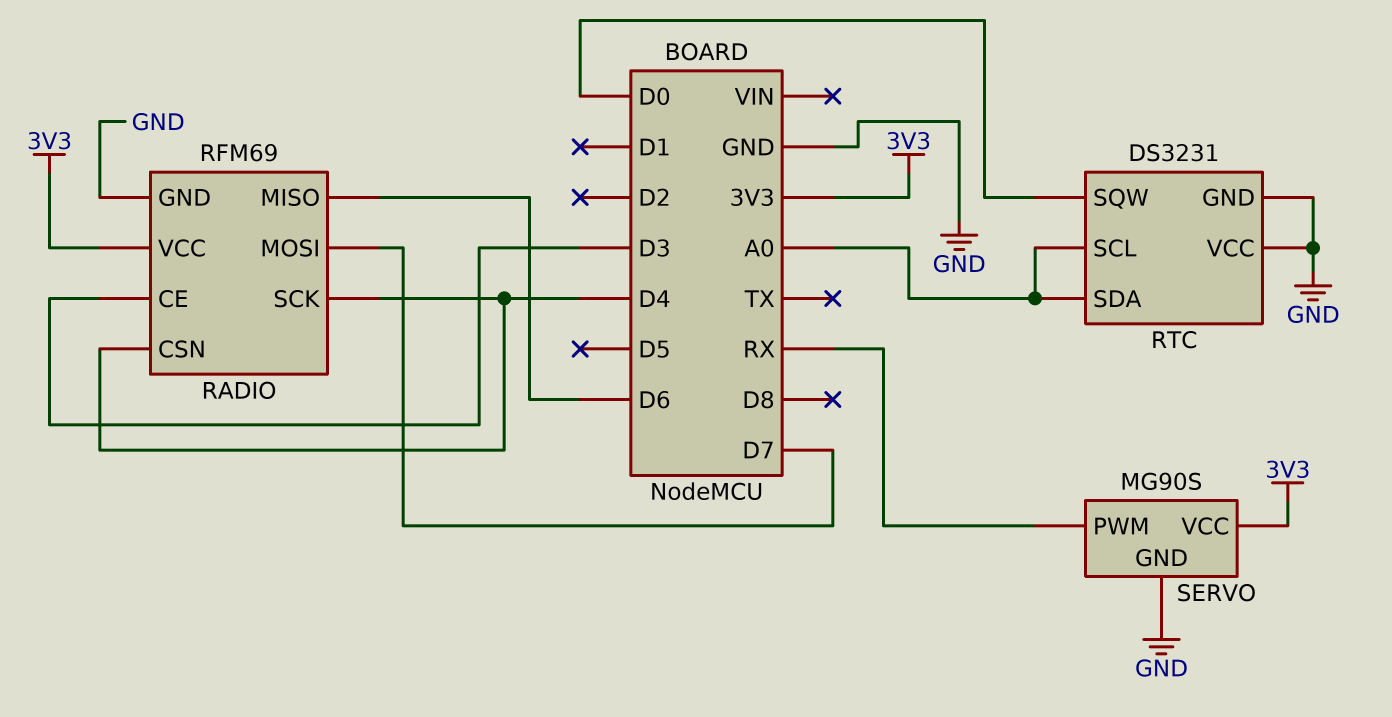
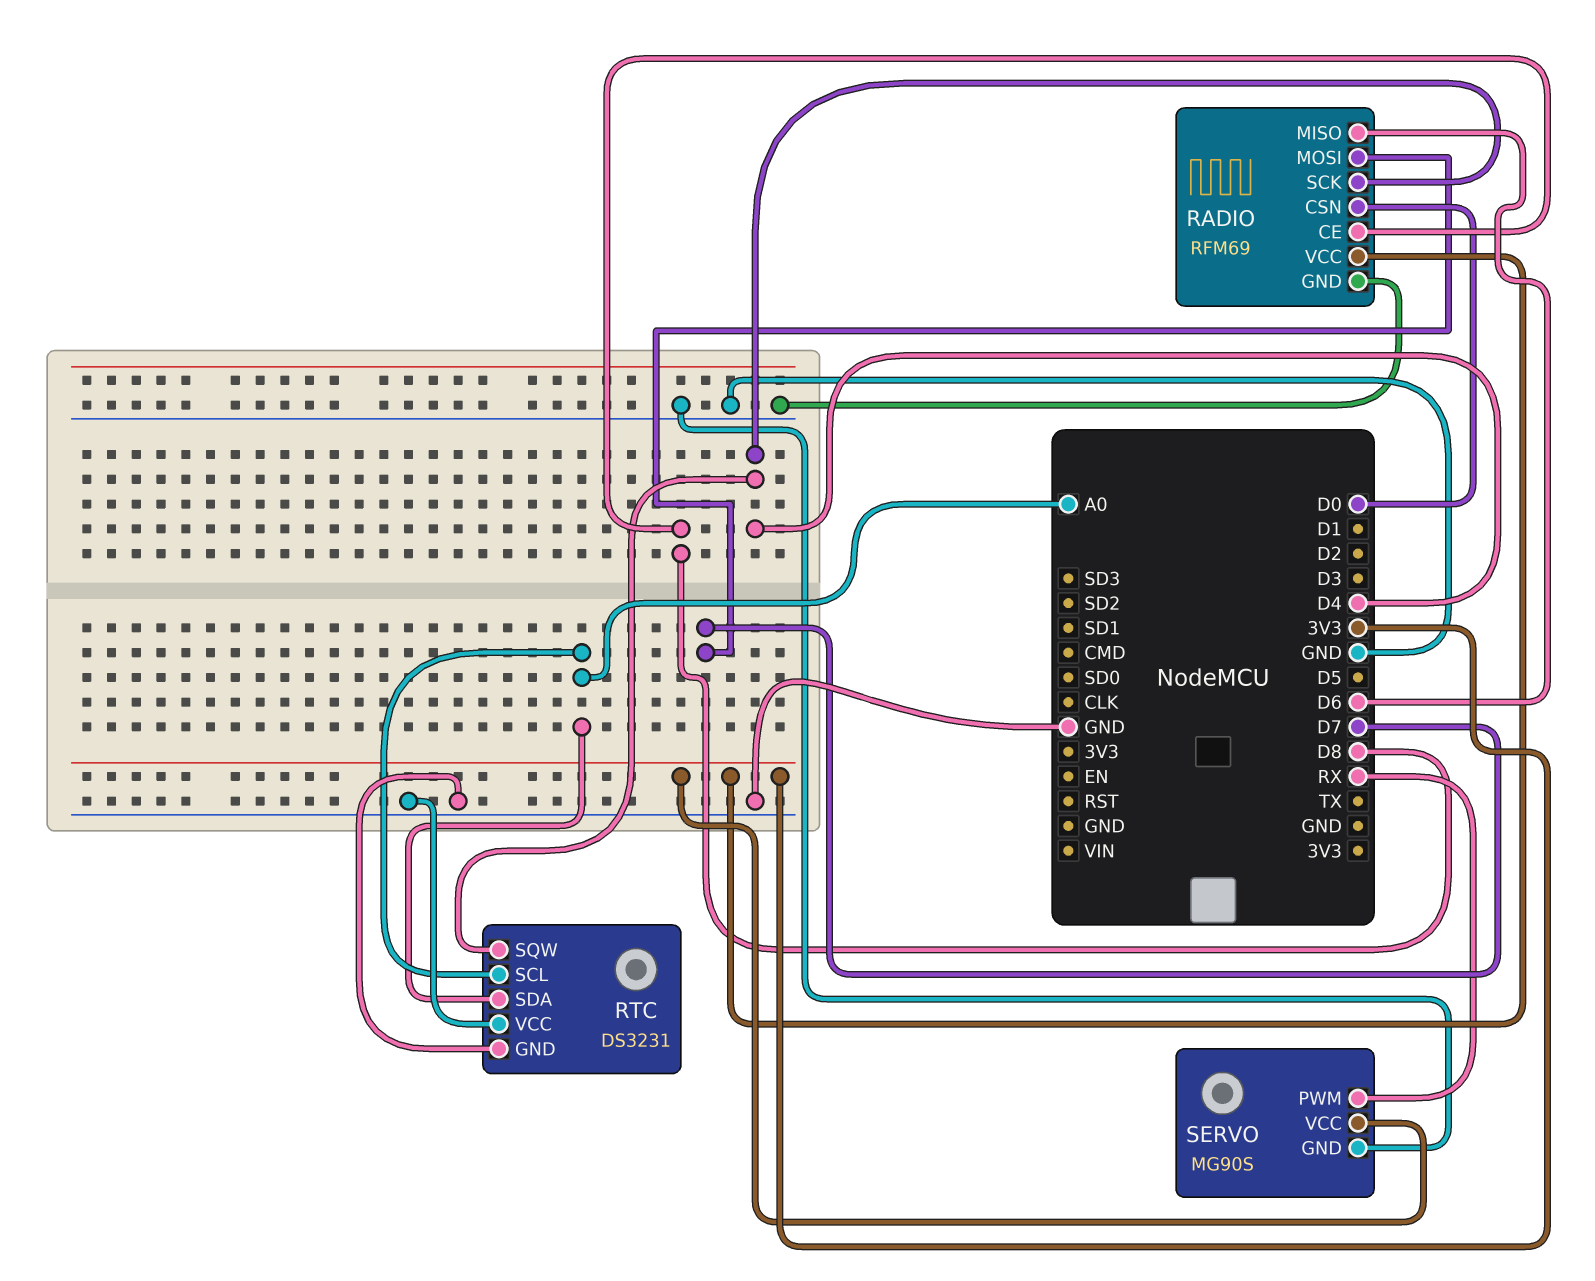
RADIO pin CE: D3 -> D8
RADIO pin CSN: D4 -> D0
RTC pin SQW: D0 -> D4

